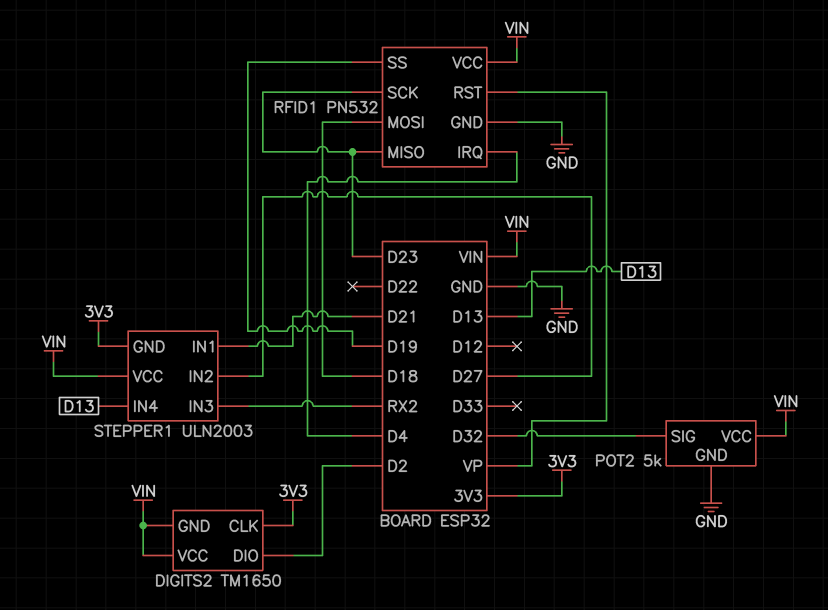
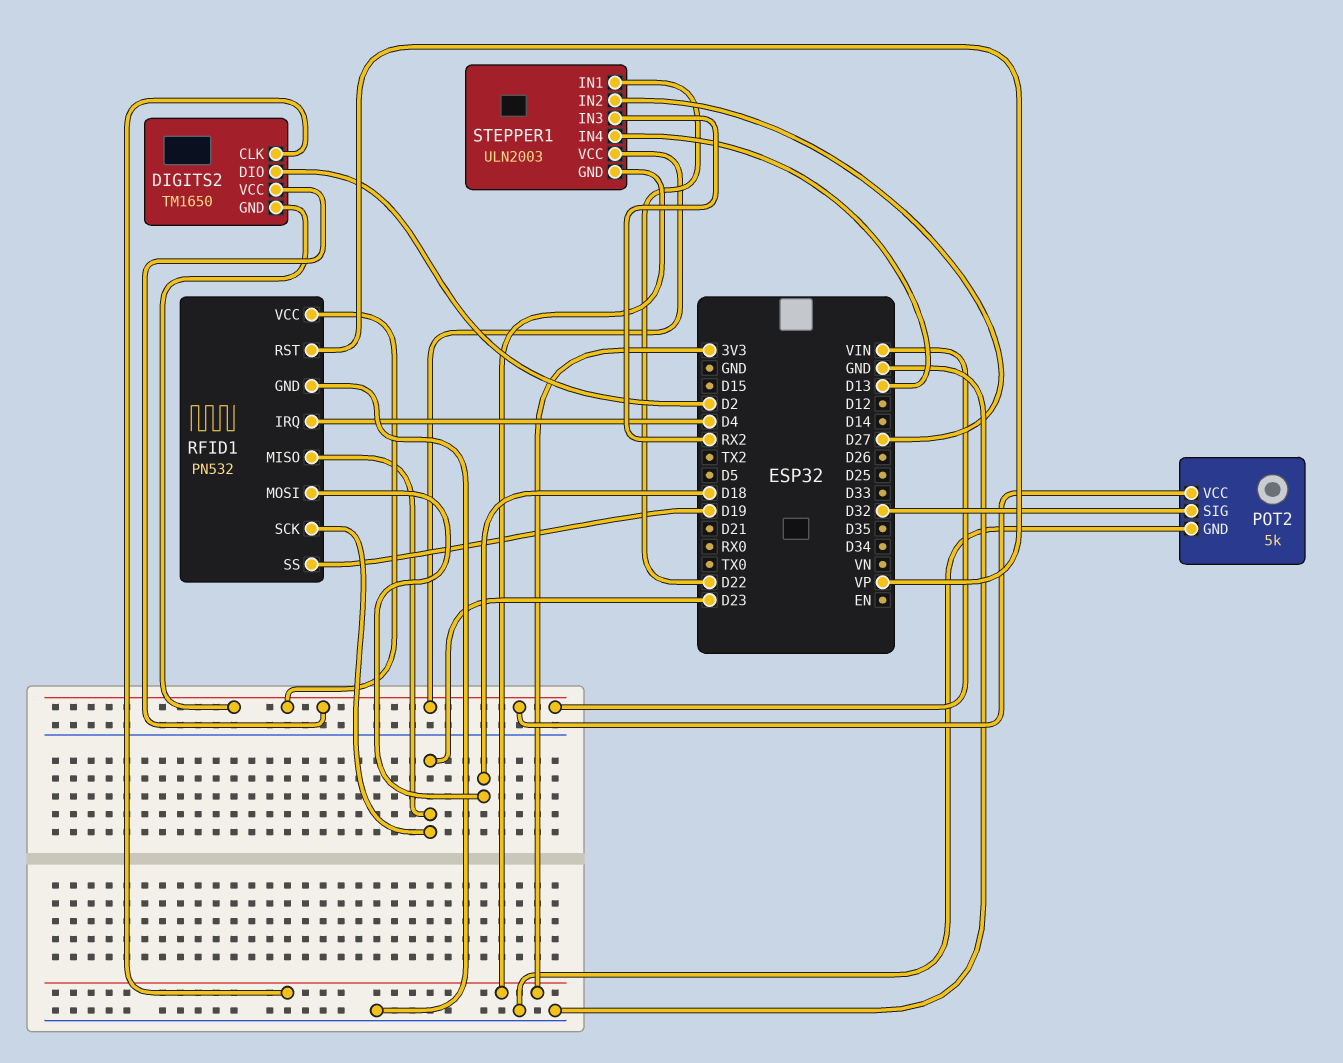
STEPPER1 pin IN1: D21 -> D22

